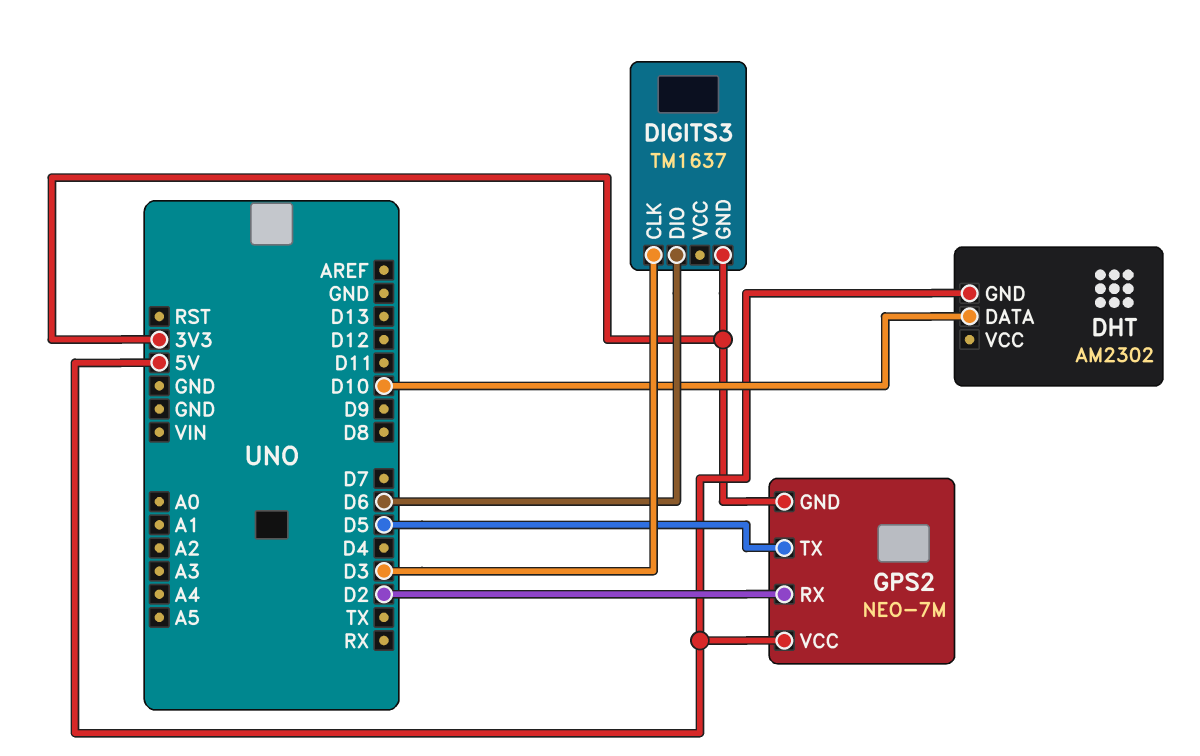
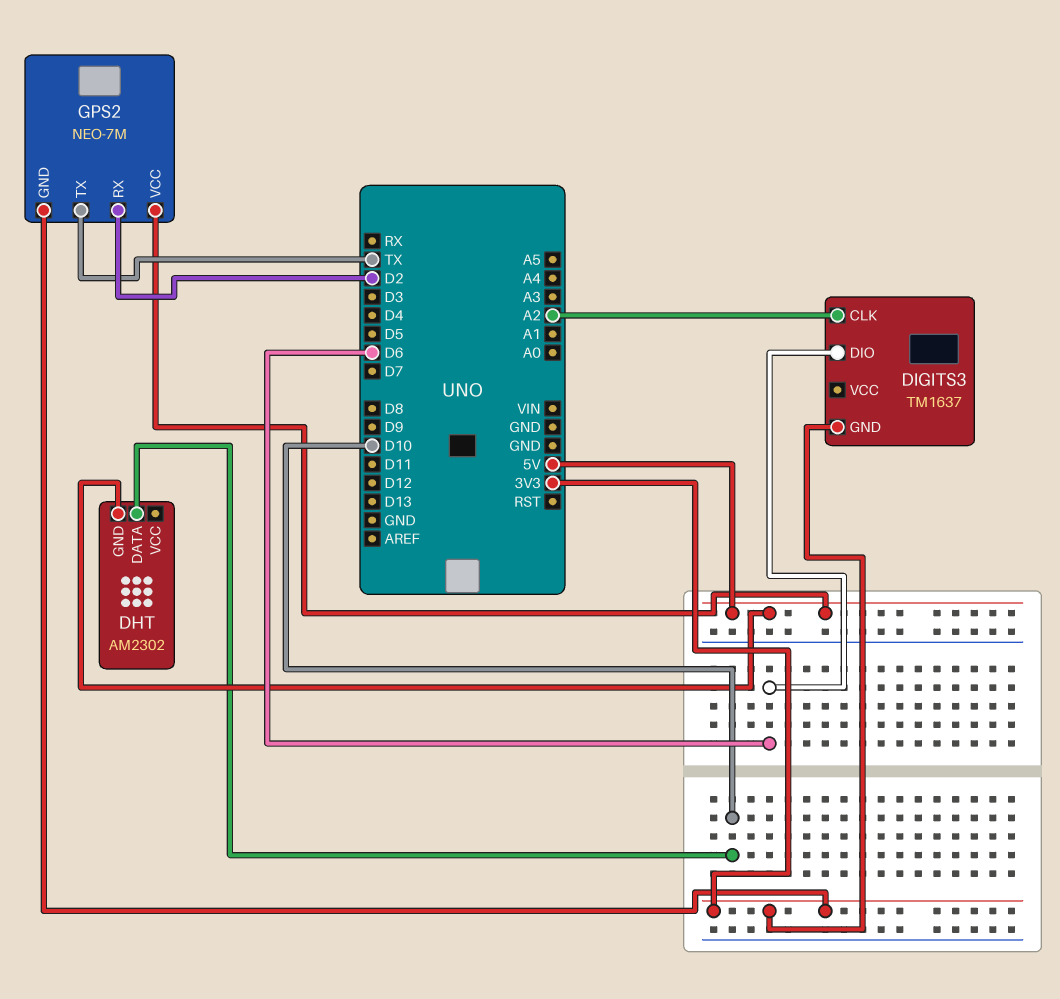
DIGITS3 pin CLK: D3 -> A2
GPS2 pin TX: D5 -> TX

